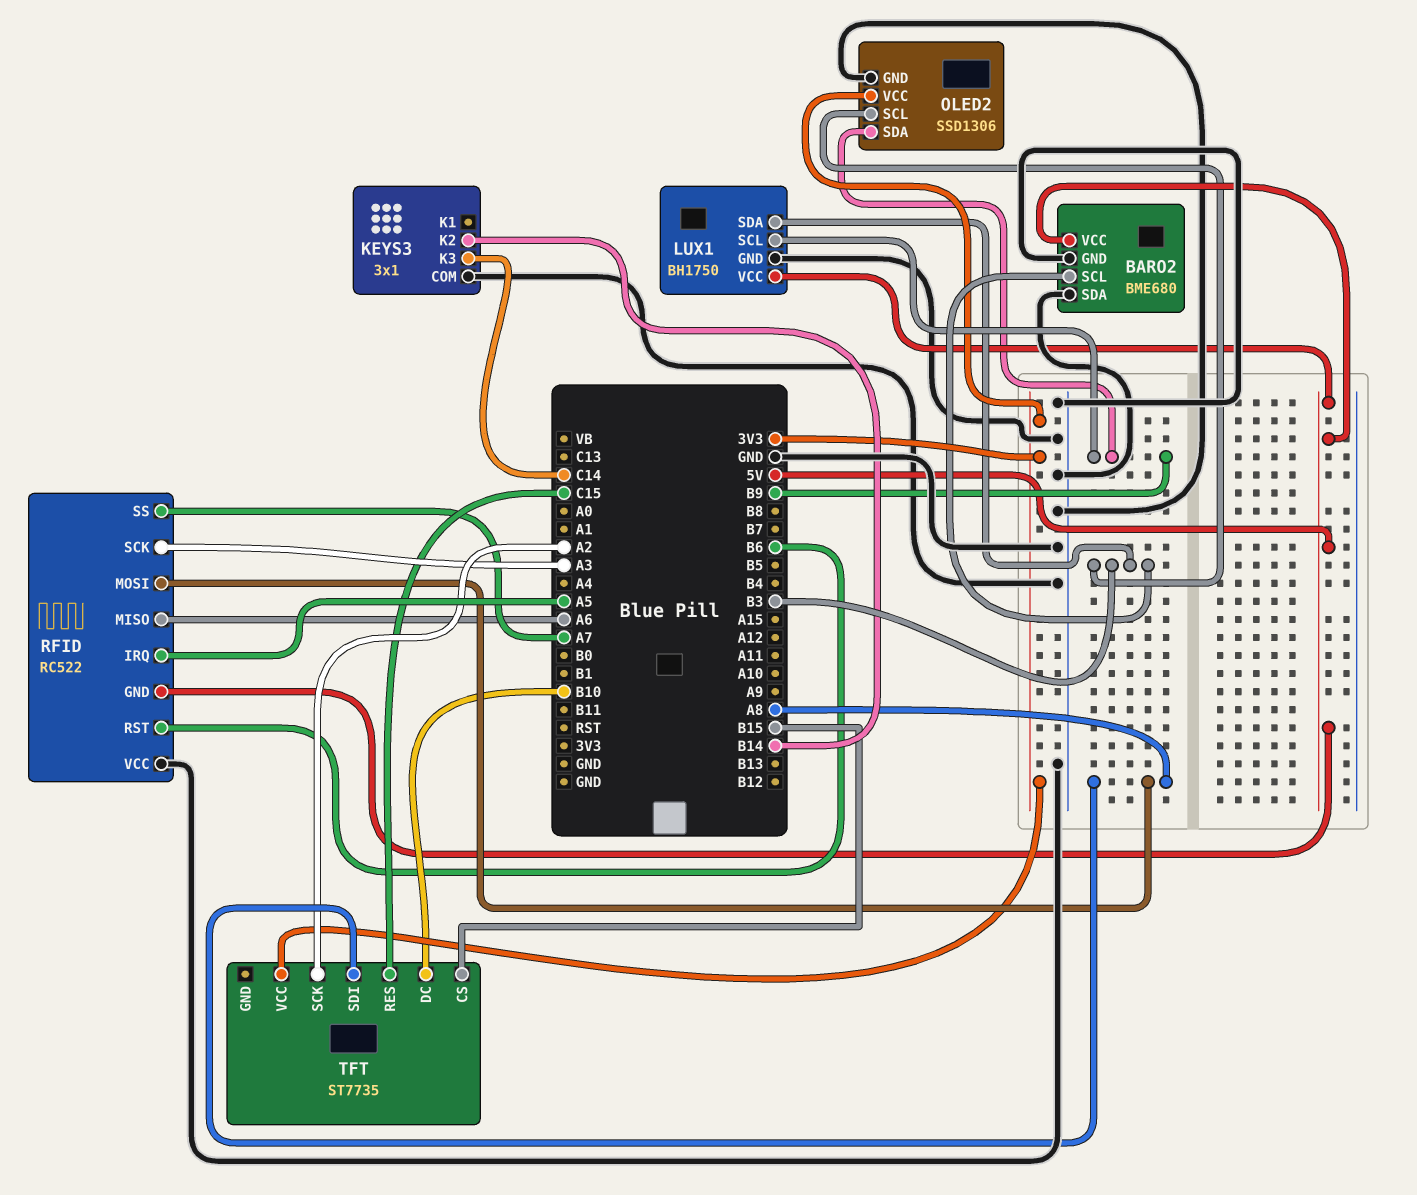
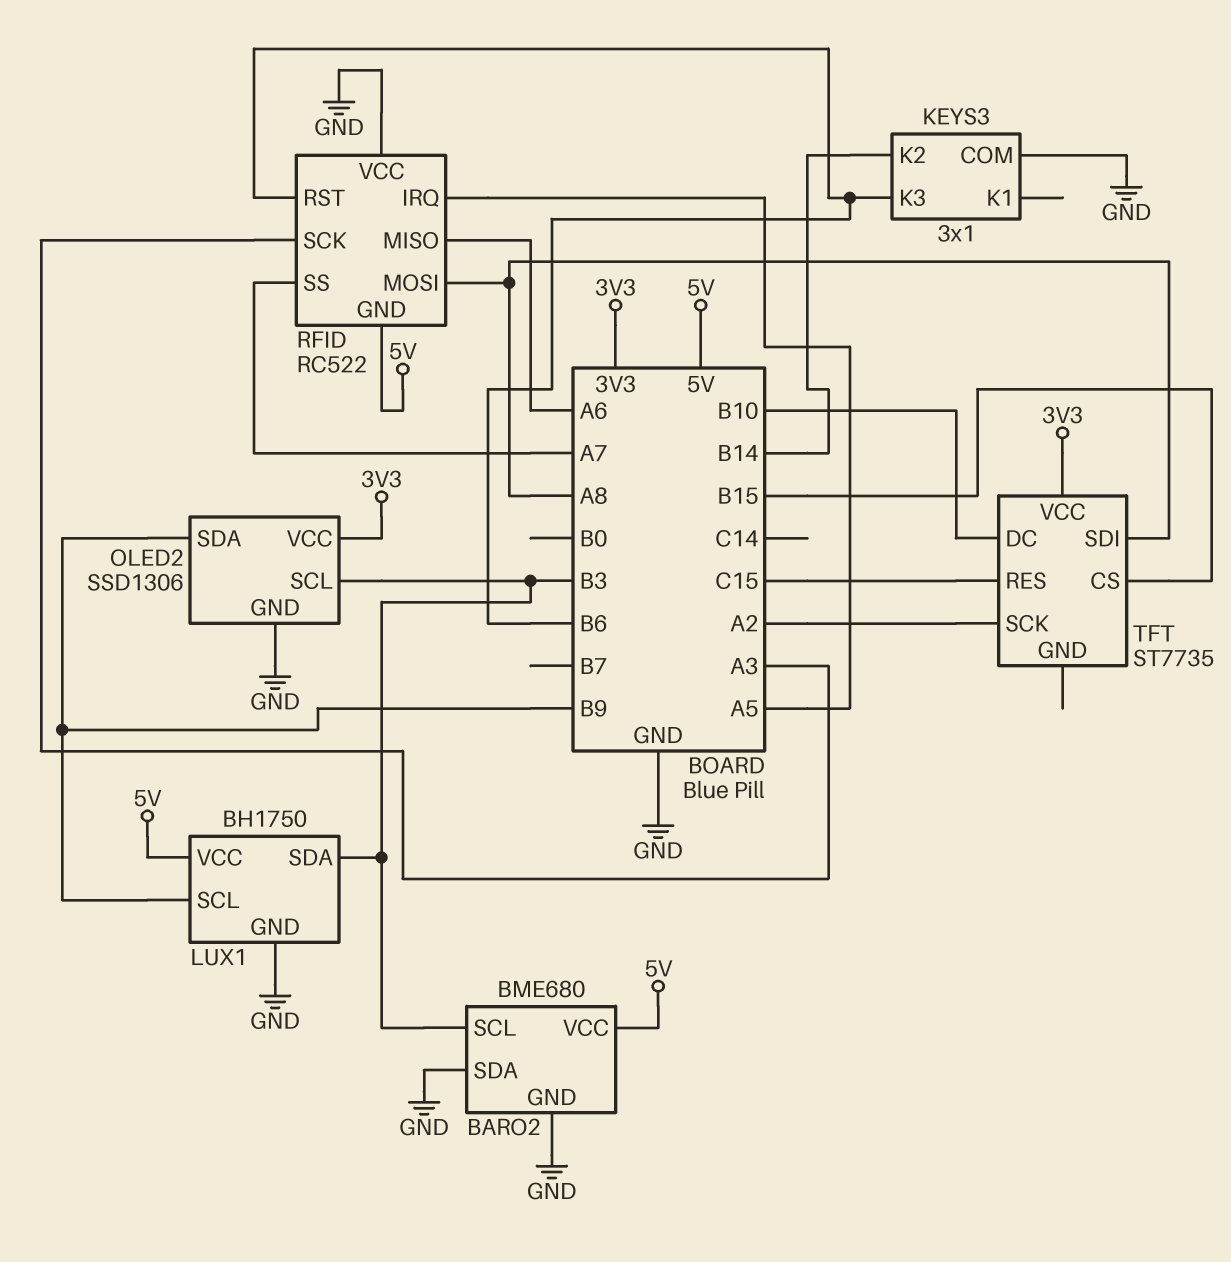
KEYS3 pin K3: C14 -> B6

